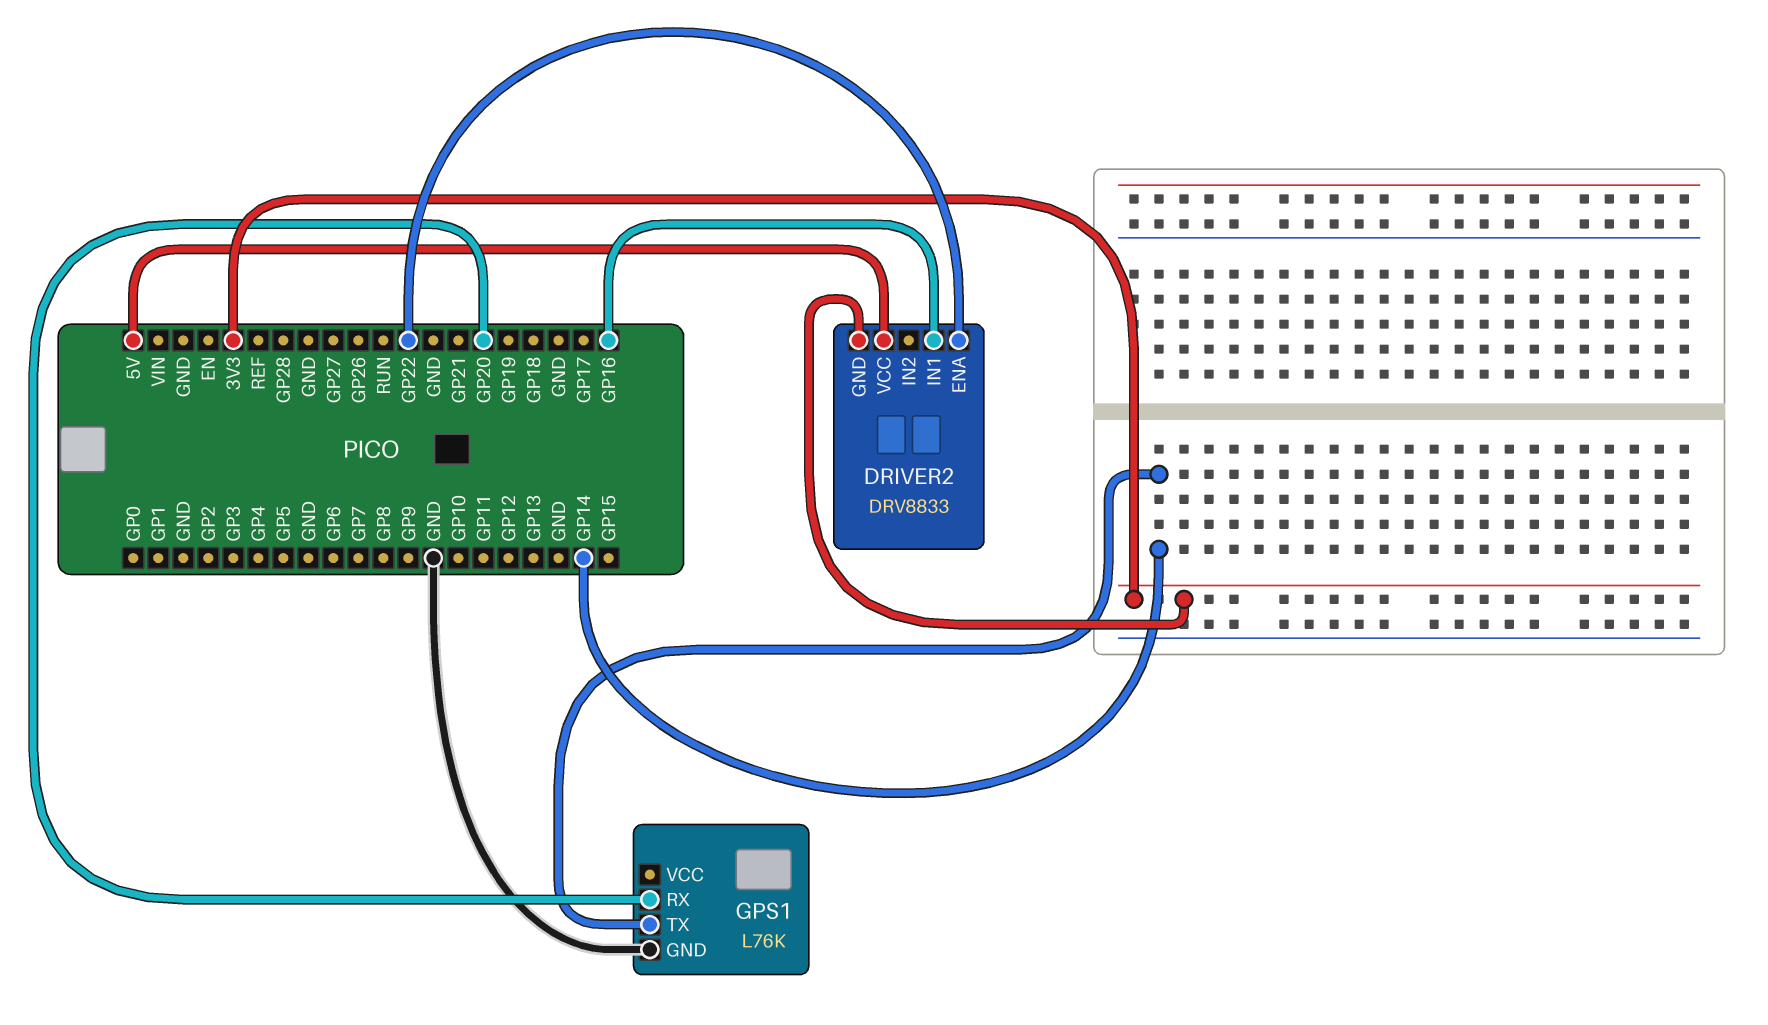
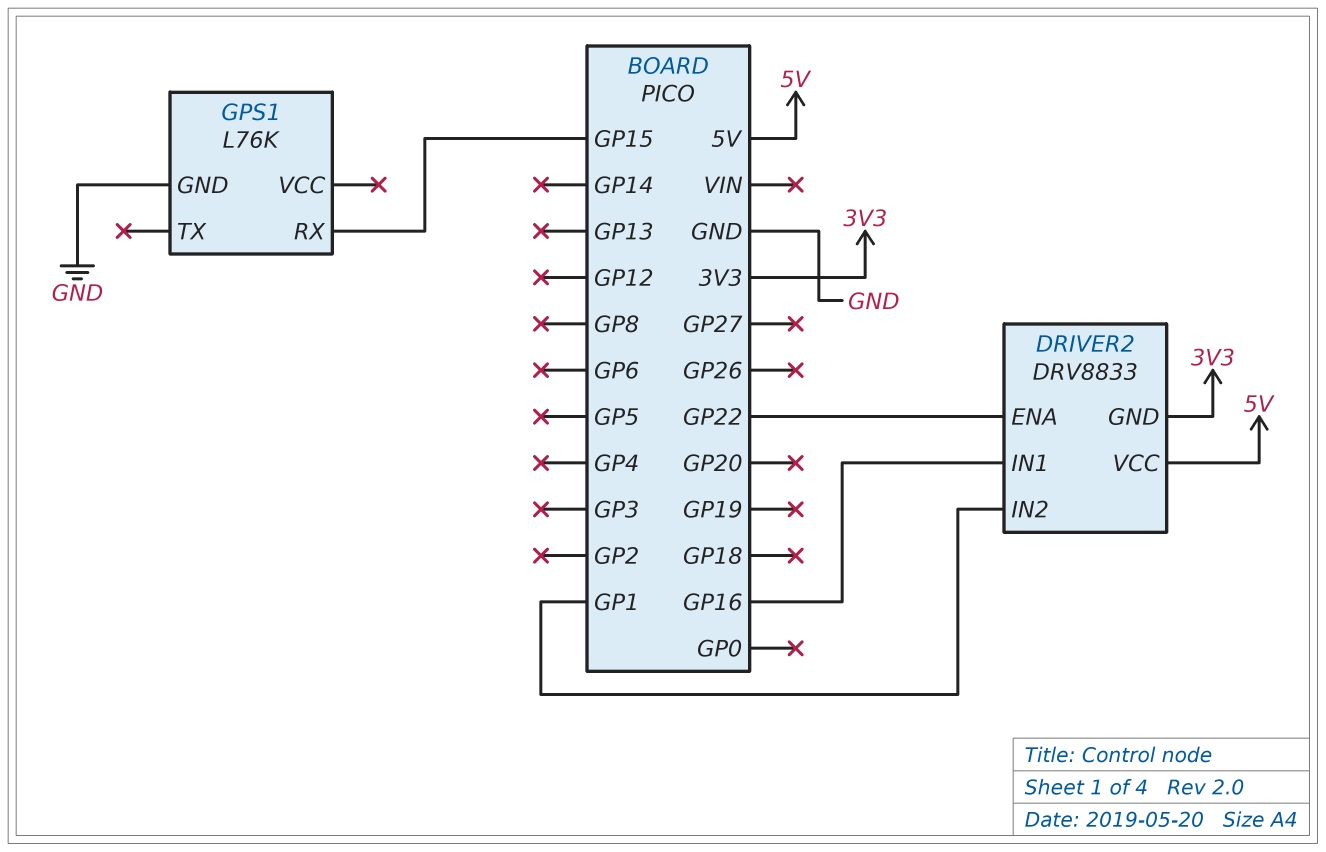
DRIVER2 pin IN2: none -> GP1
GPS1 pin RX: GP20 -> GP15
GPS1 pin TX: GP14 -> none

